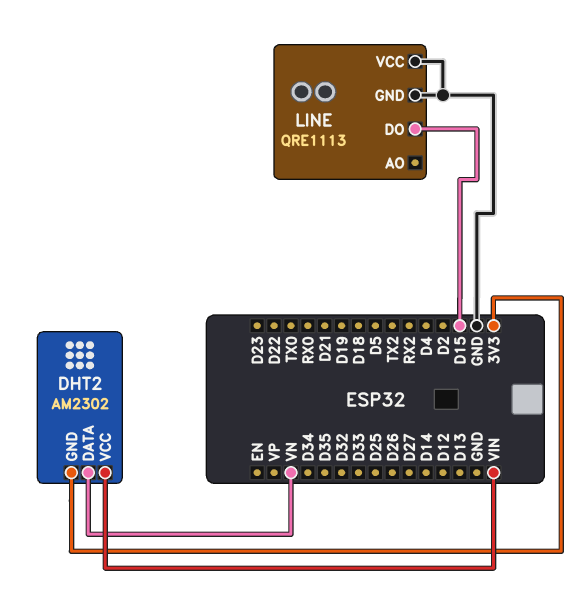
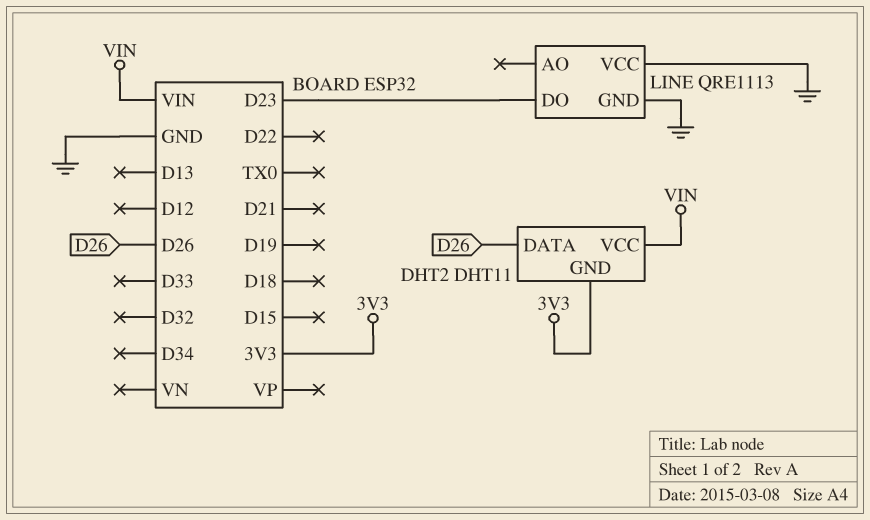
DHT2: AM2302 -> DHT11
DHT2 pin DATA: VN -> D26
LINE pin DO: D15 -> D23

